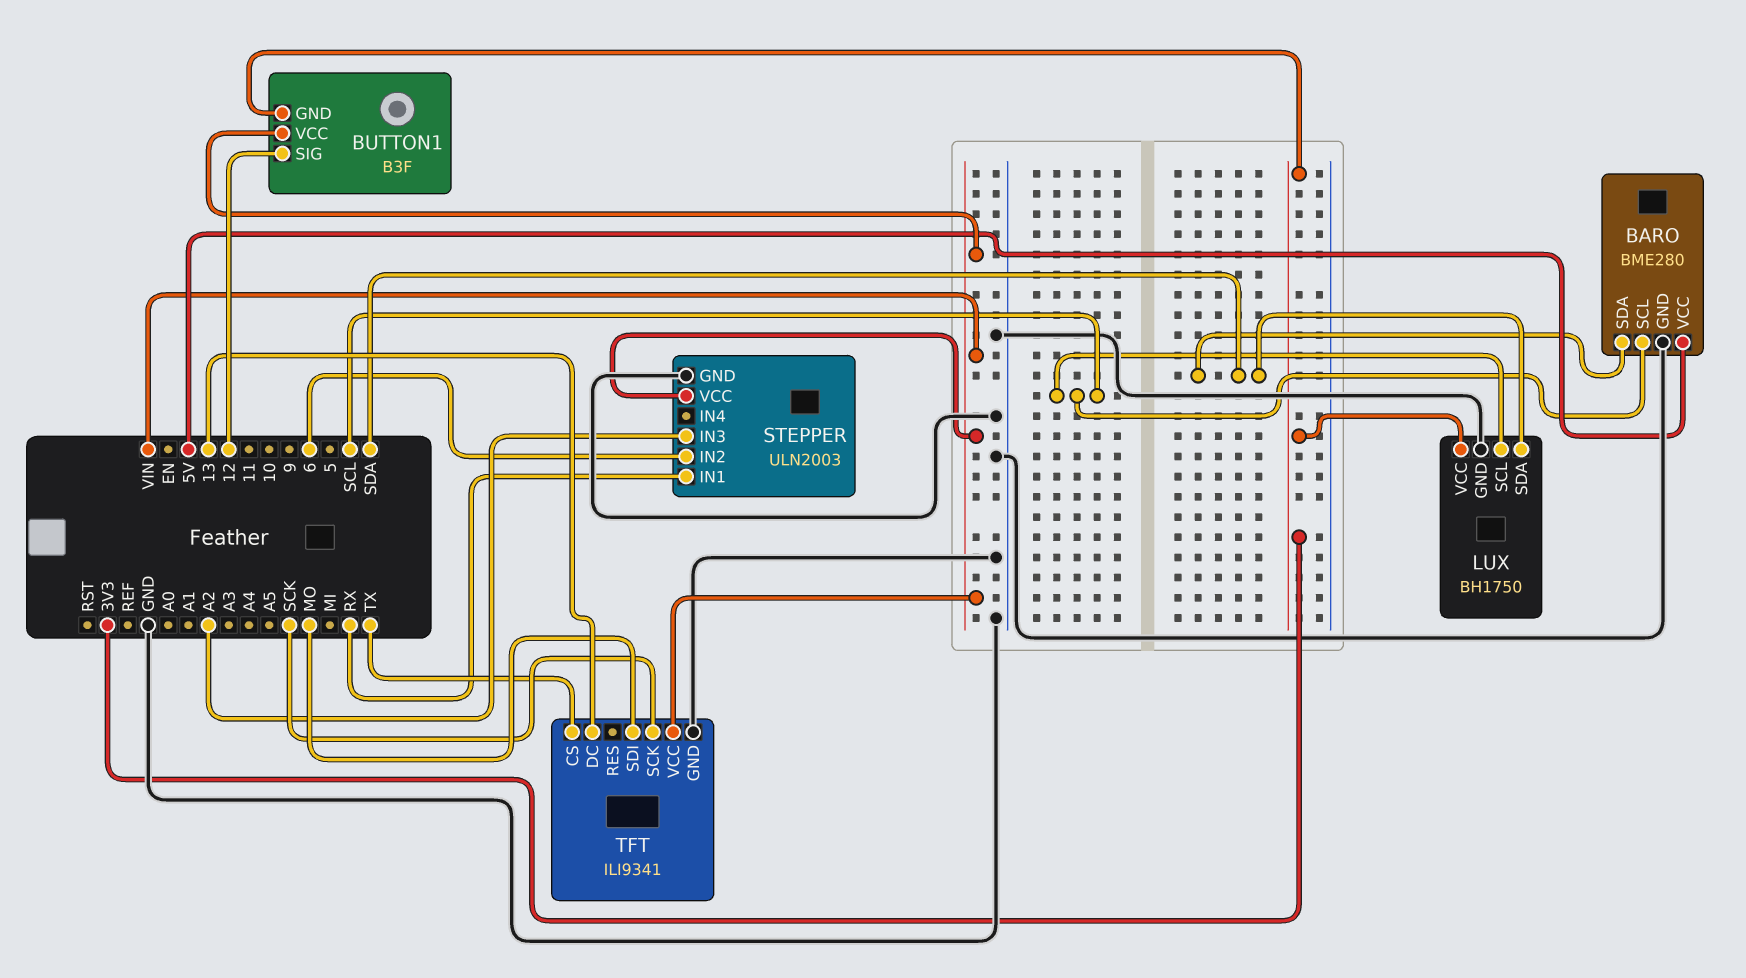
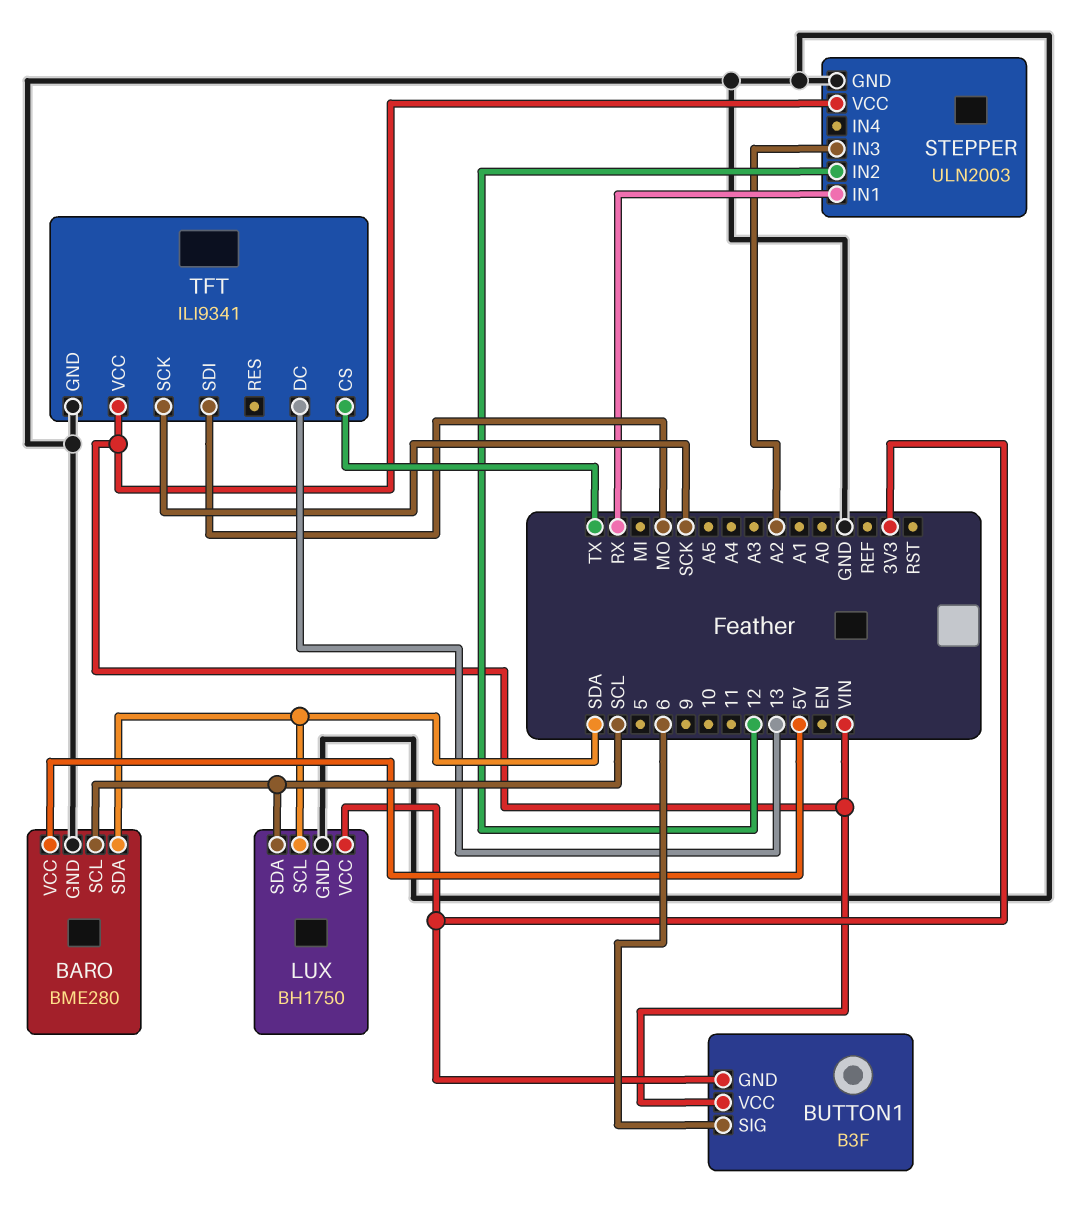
BUTTON1 pin SIG: 12 -> 6
LUX pin SCL: SCL -> SDA
LUX pin SDA: SDA -> SCL
STEPPER pin IN2: 6 -> 12

